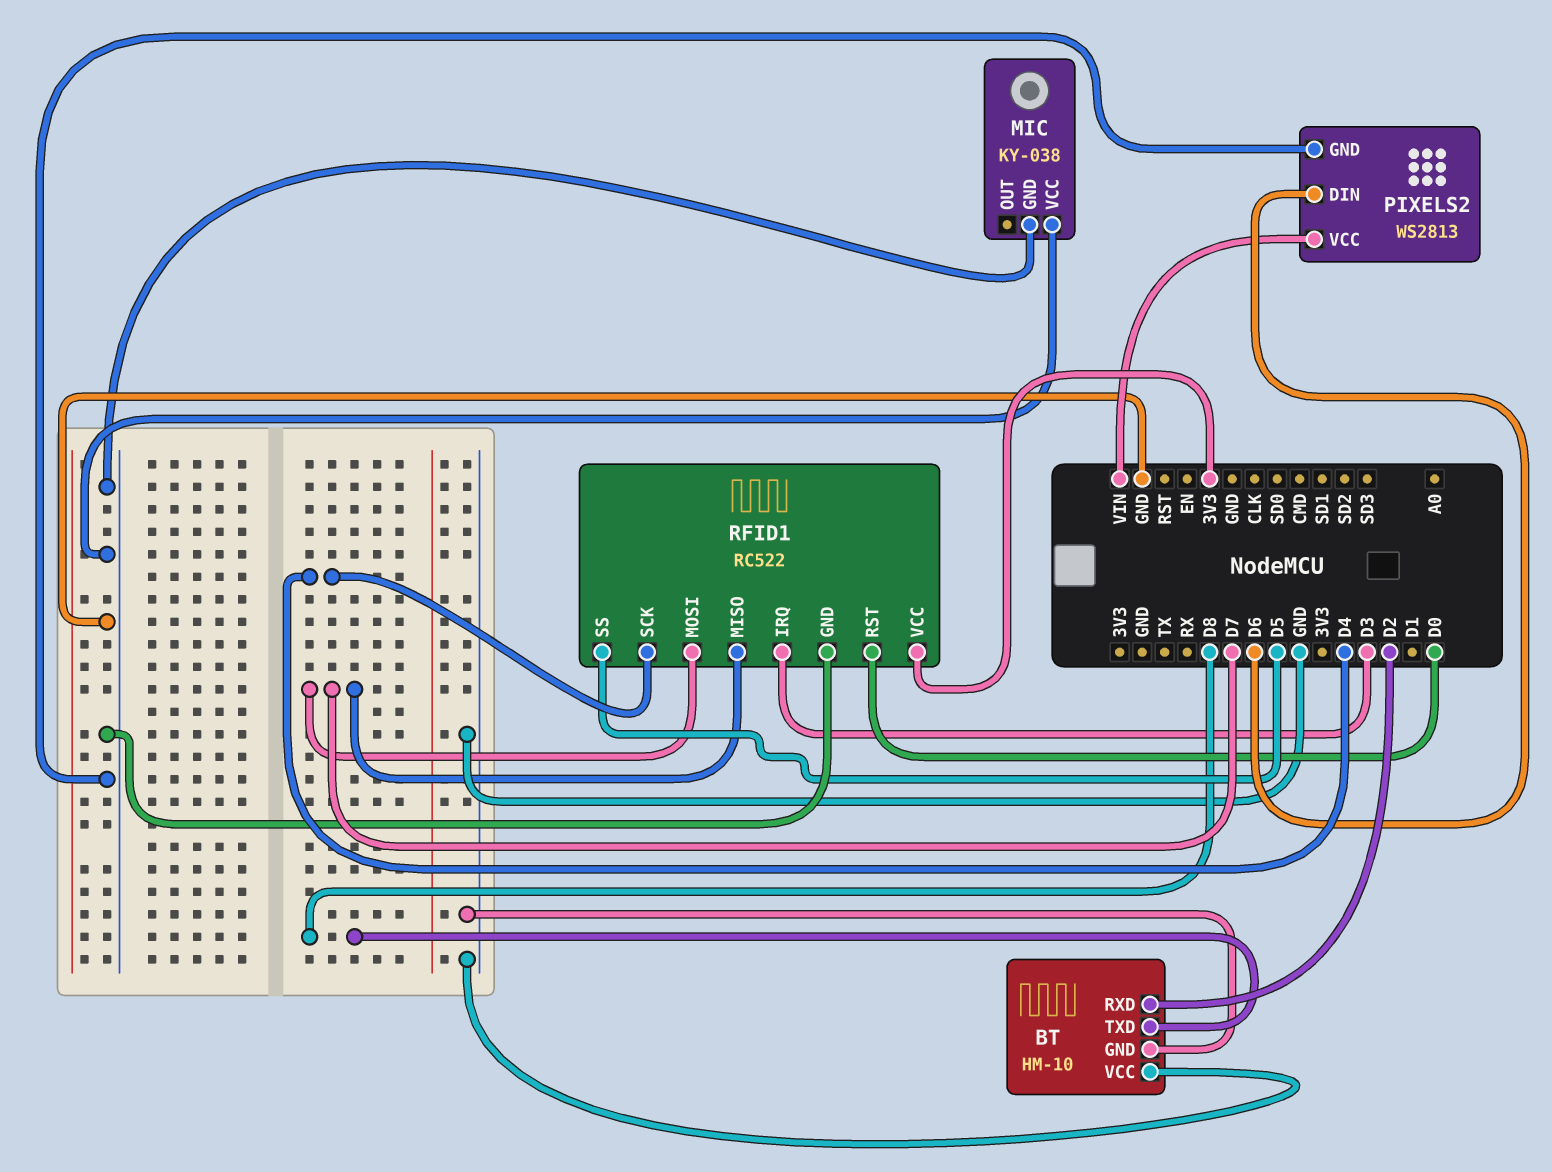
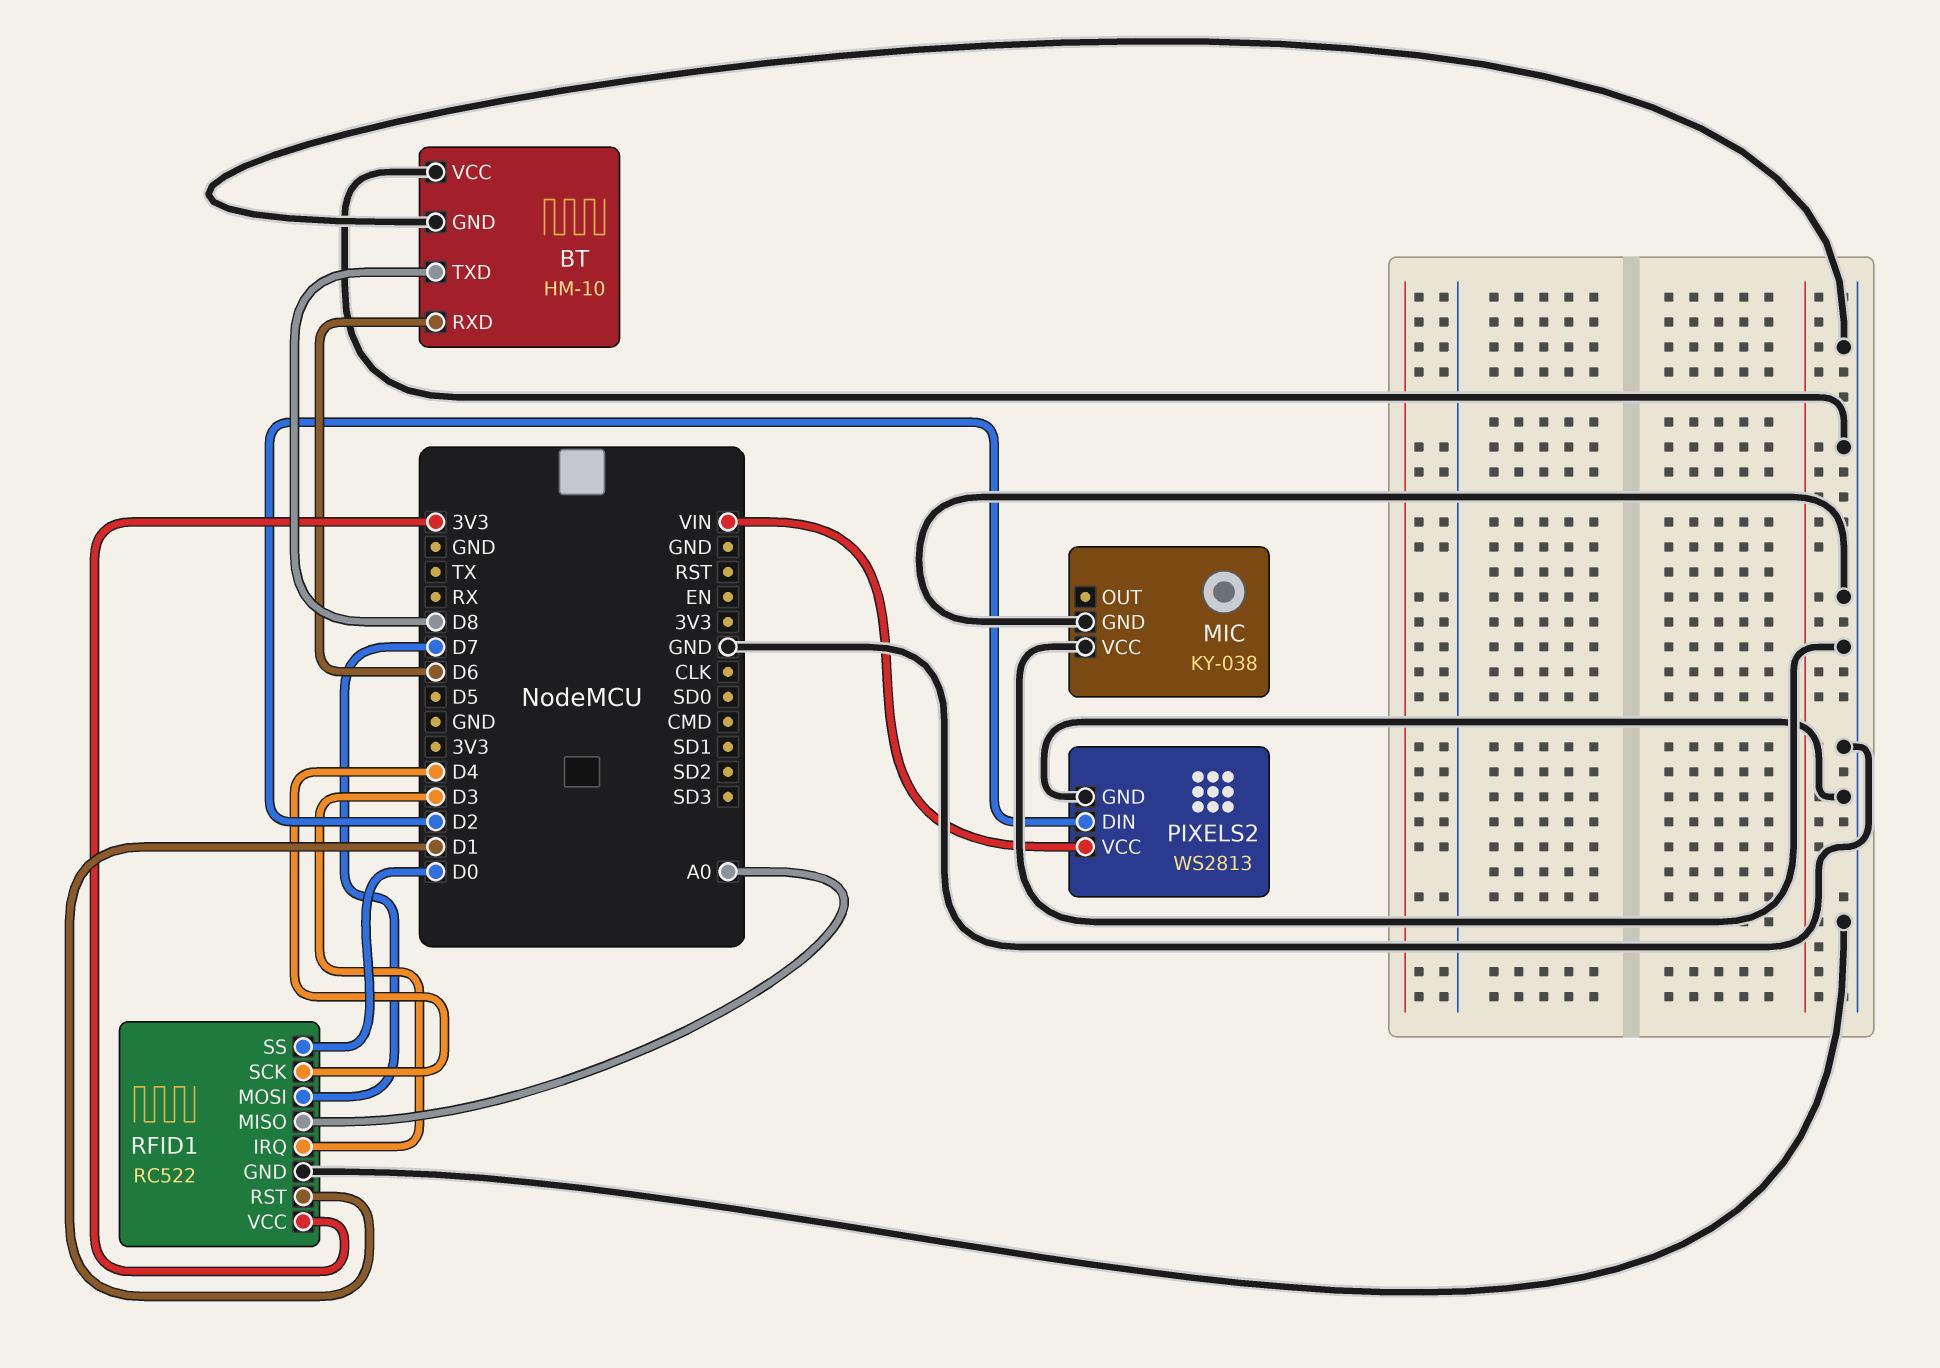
BT pin RXD: D2 -> D6
PIXELS2 pin DIN: D6 -> D2
RFID1 pin MISO: D7 -> A0
RFID1 pin RST: D0 -> D1
RFID1 pin SS: D5 -> D0

